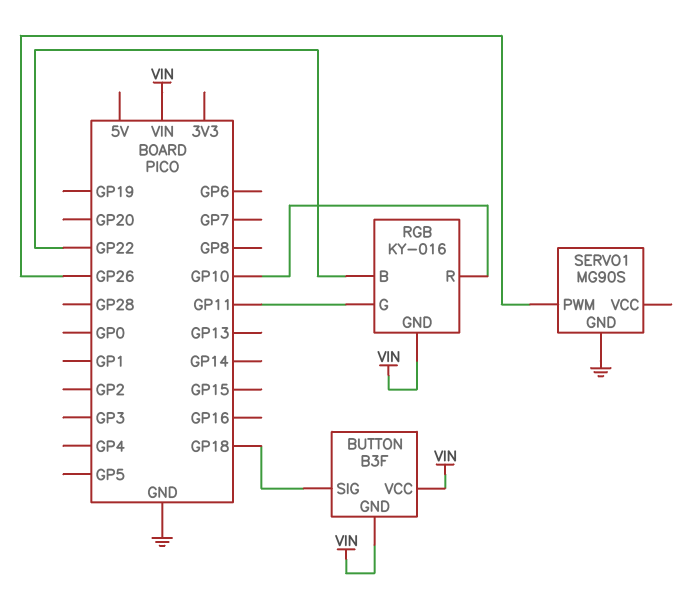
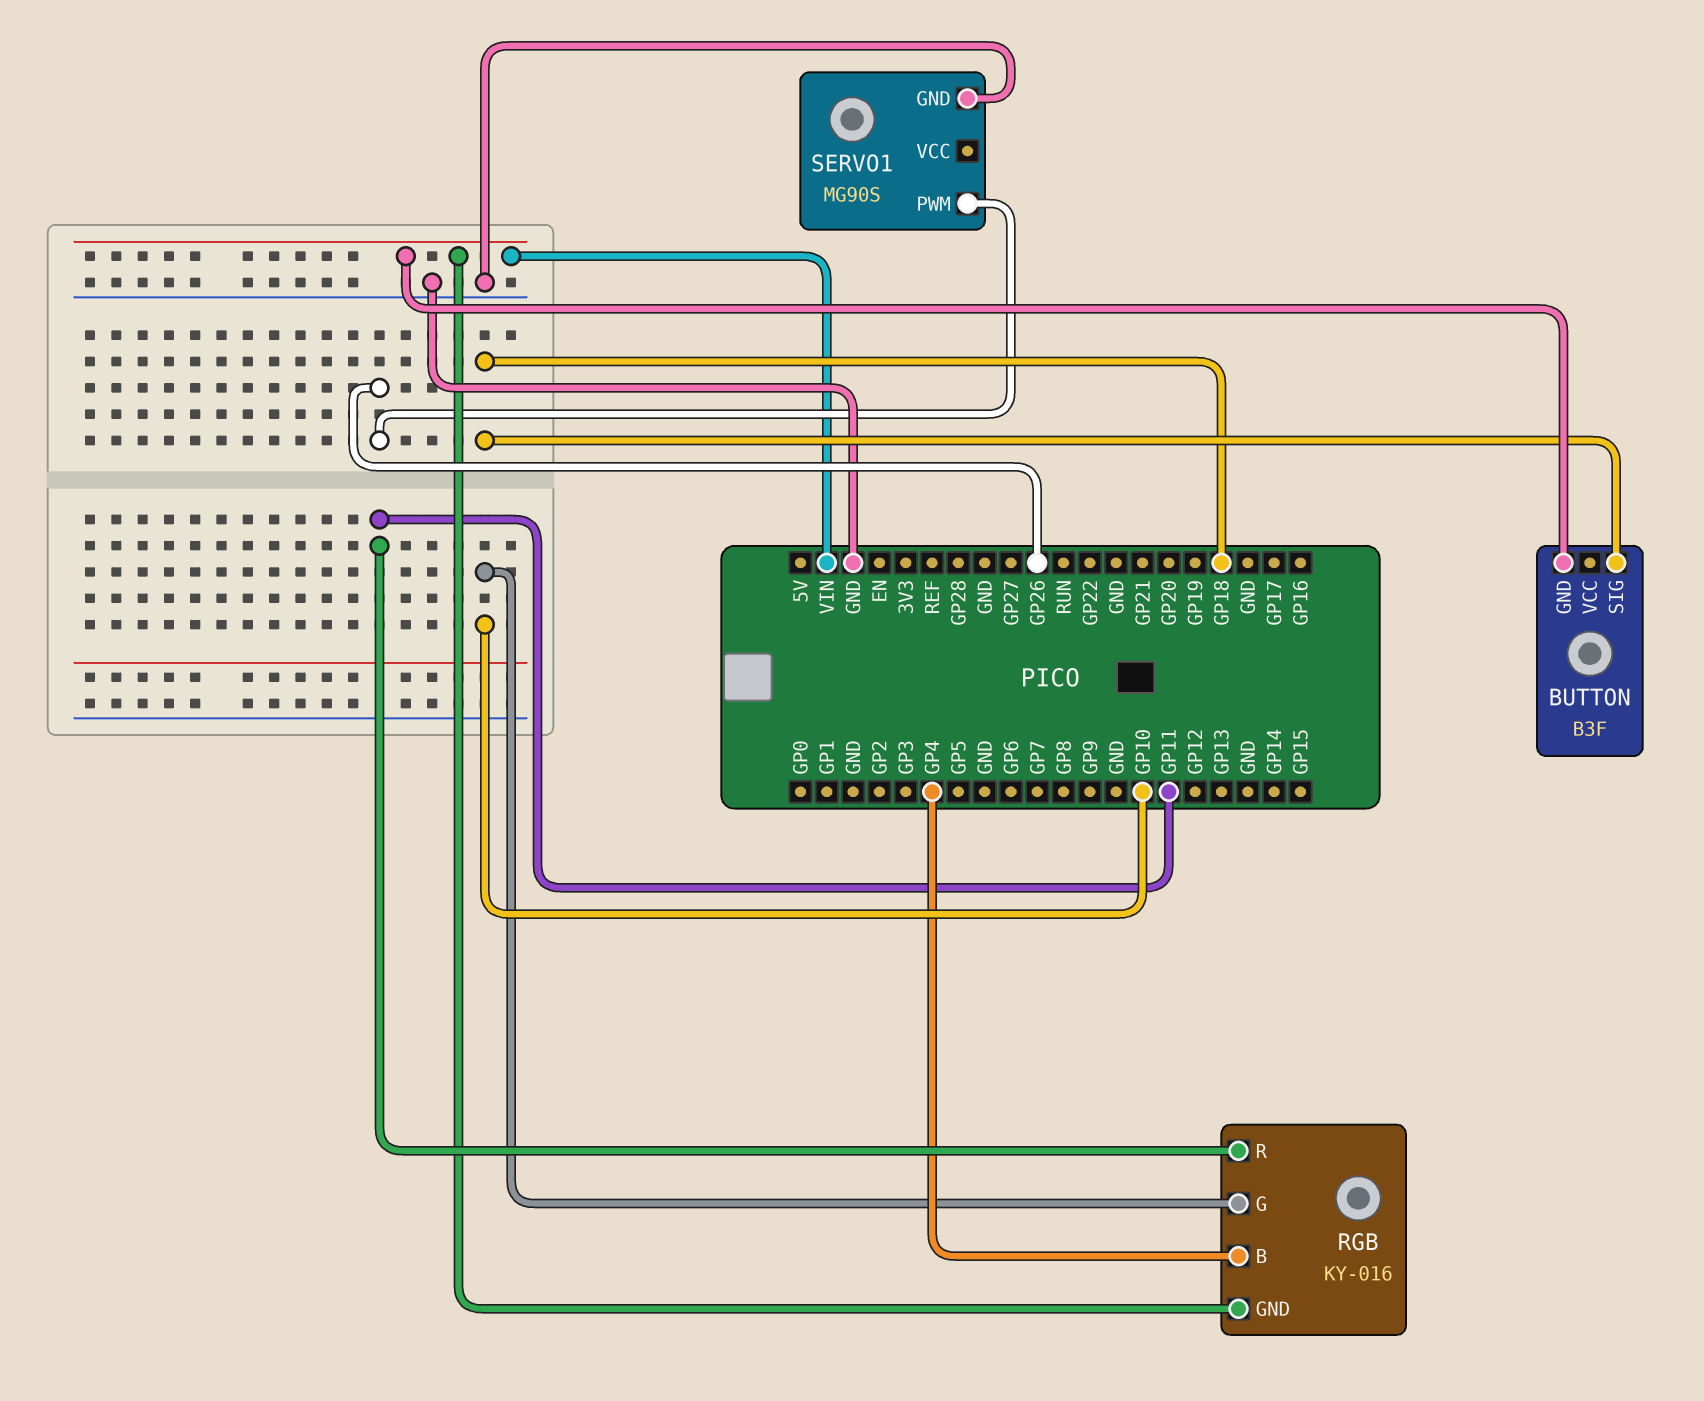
BUTTON pin VCC: VIN -> none
RGB pin B: GP22 -> GP4
RGB pin G: GP11 -> GP10
RGB pin R: GP10 -> GP11

